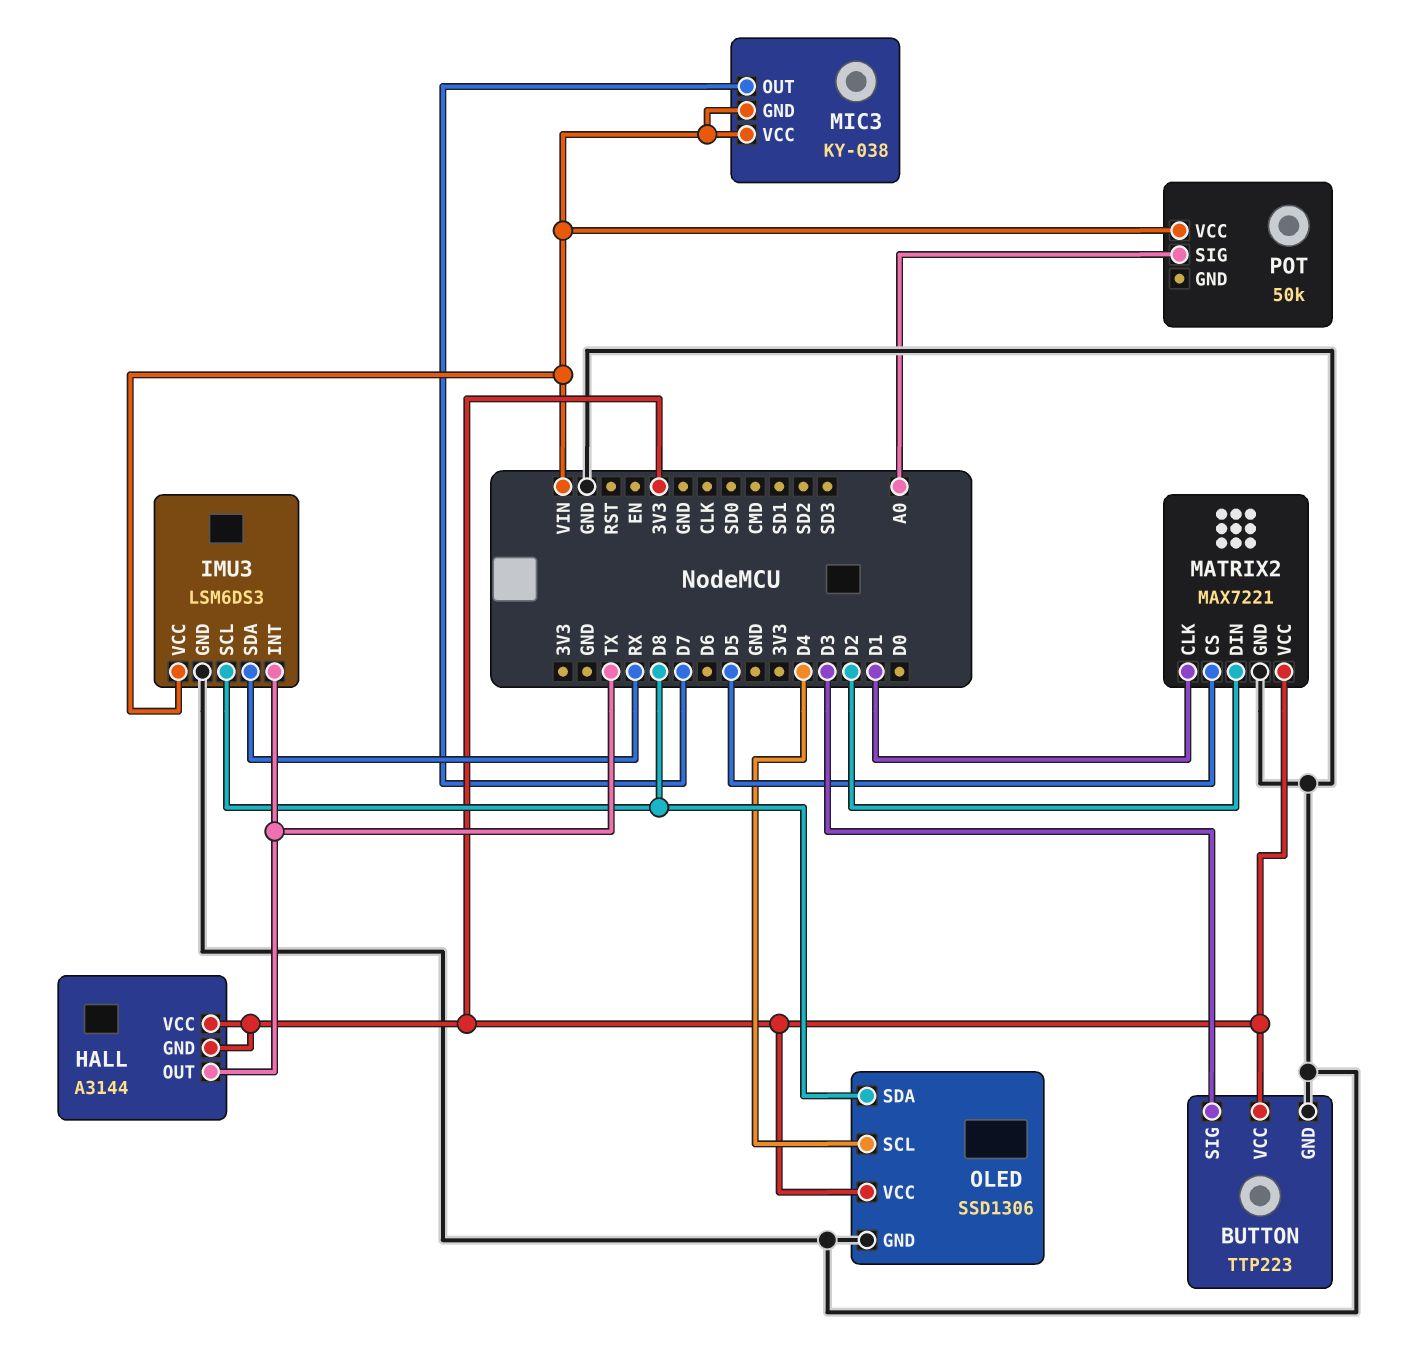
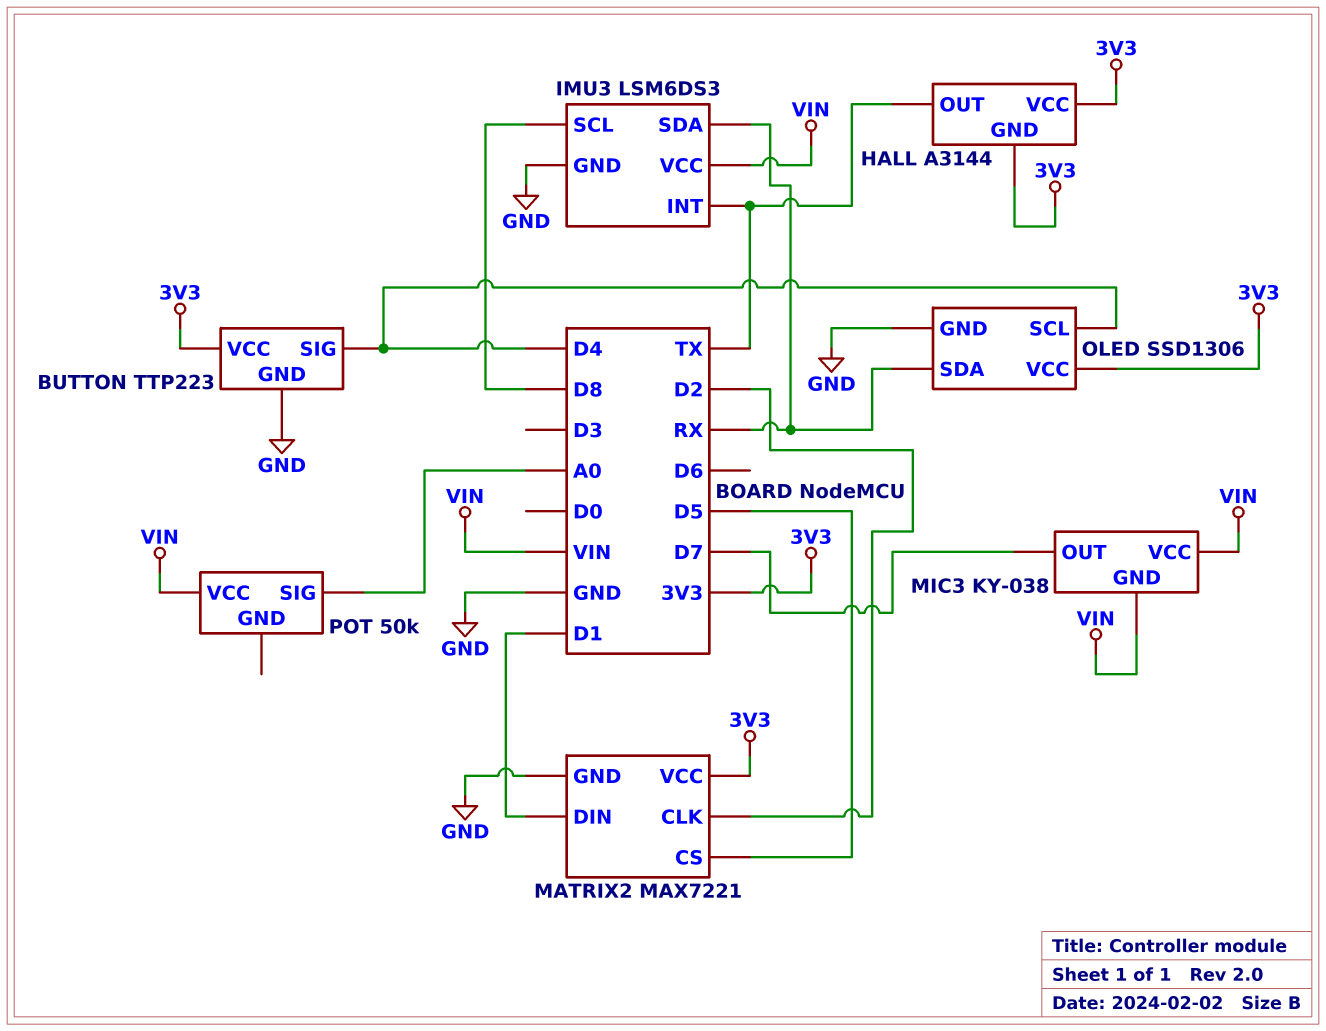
BUTTON pin SIG: D3 -> D4
MATRIX2 pin CLK: D1 -> D2
MATRIX2 pin DIN: D2 -> D1
OLED pin SDA: D8 -> RX

